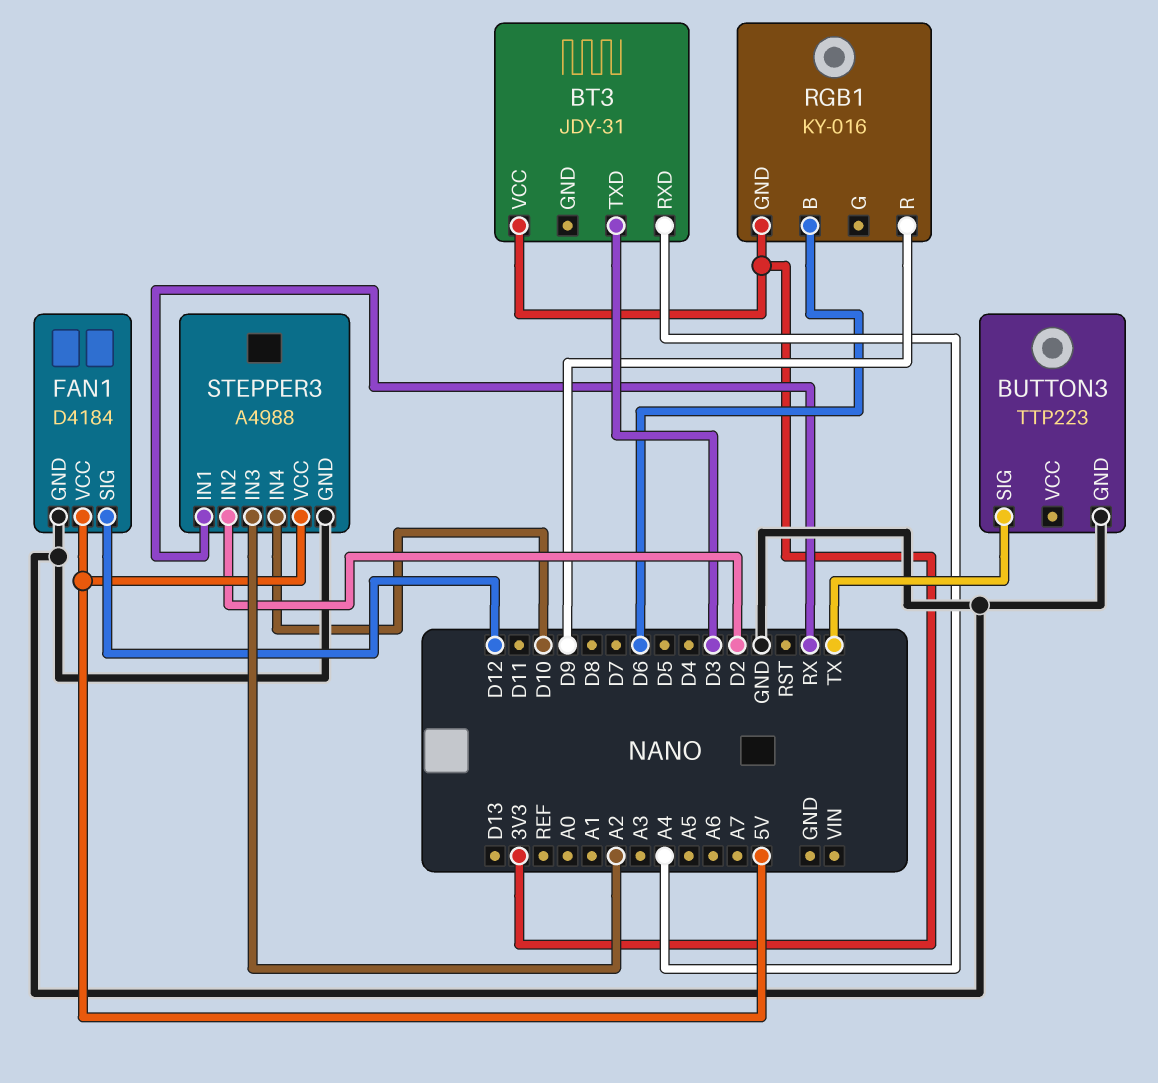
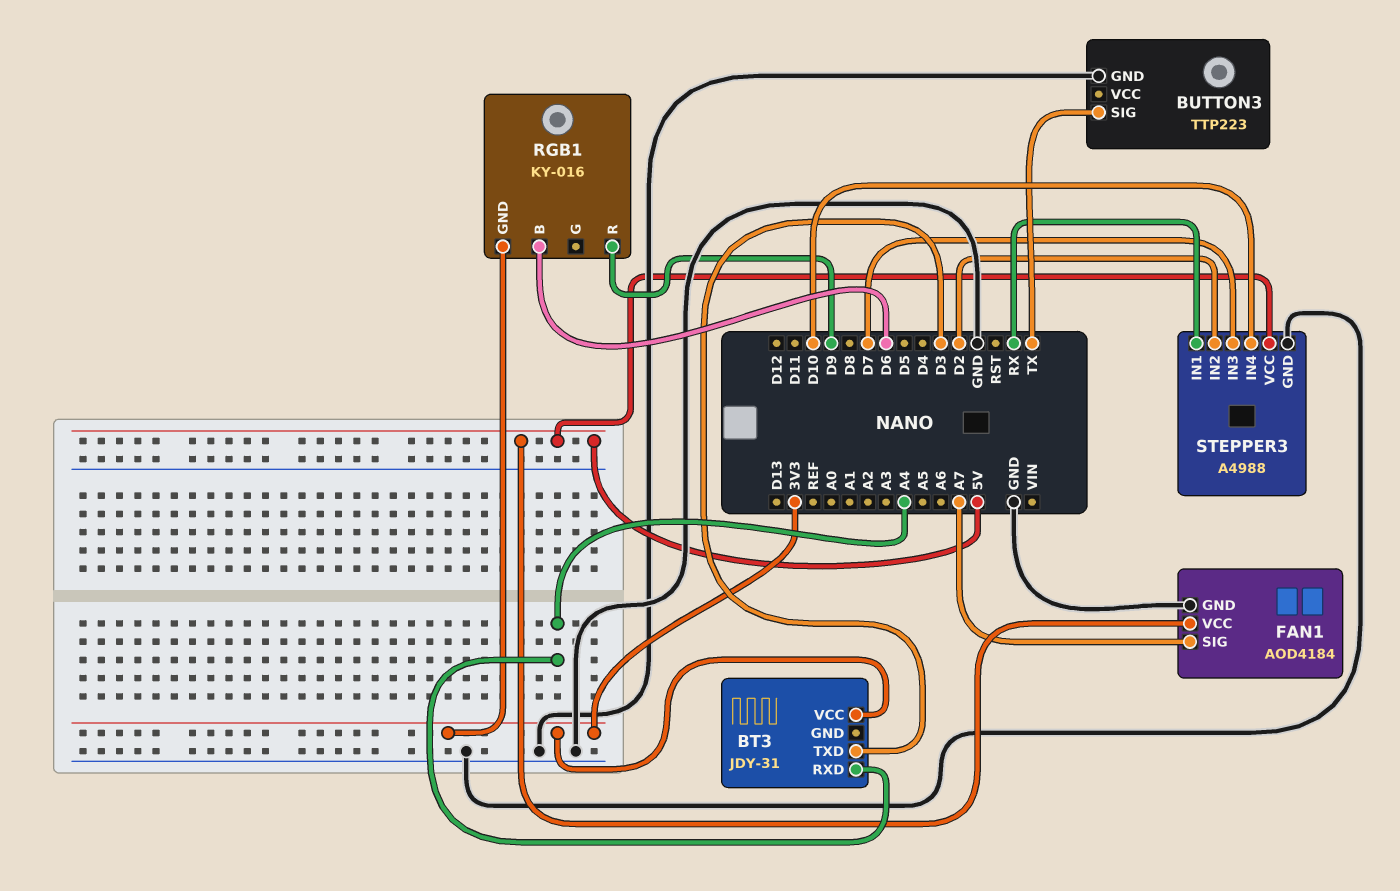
FAN1: D4184 -> AOD4184
FAN1 pin SIG: D12 -> A7
STEPPER3 pin IN3: A2 -> D7

